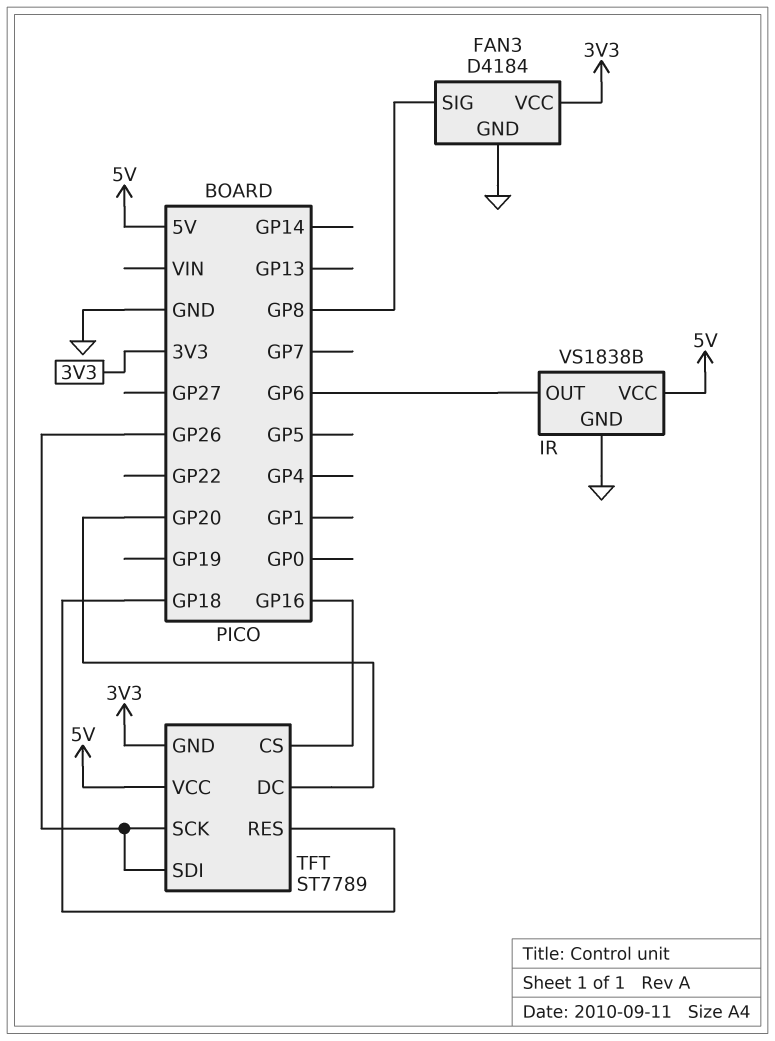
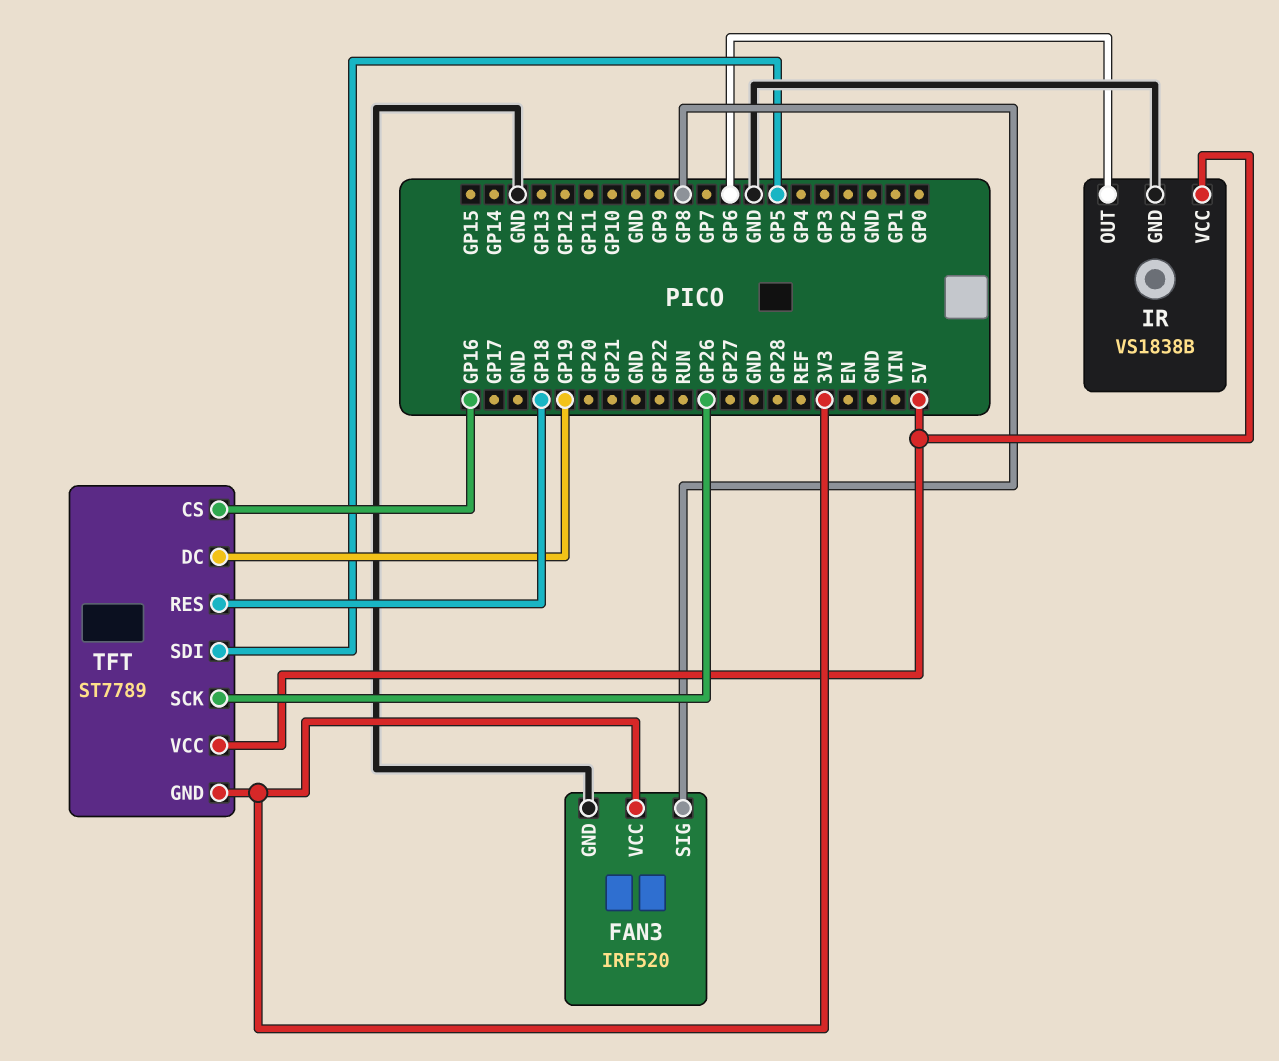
FAN3: D4184 -> IRF520
TFT pin DC: GP20 -> GP19
TFT pin SDI: GP26 -> GP5

